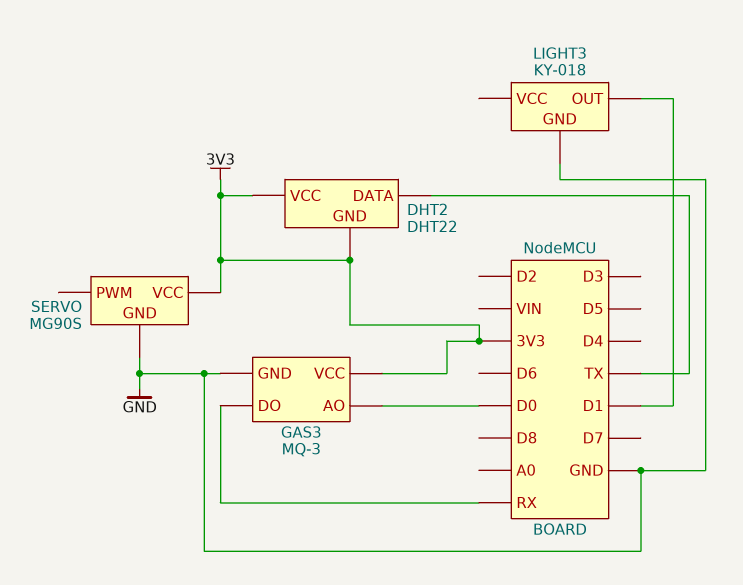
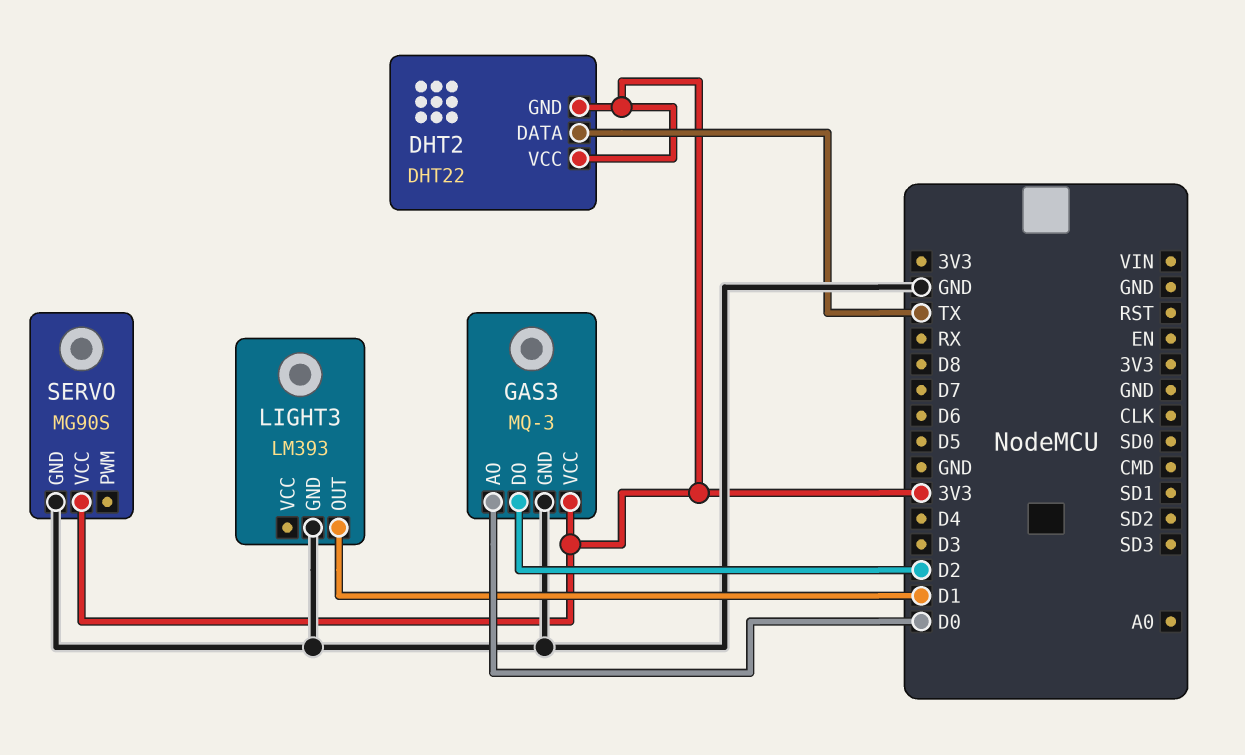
GAS3 pin DO: RX -> D2
LIGHT3: KY-018 -> LM393

